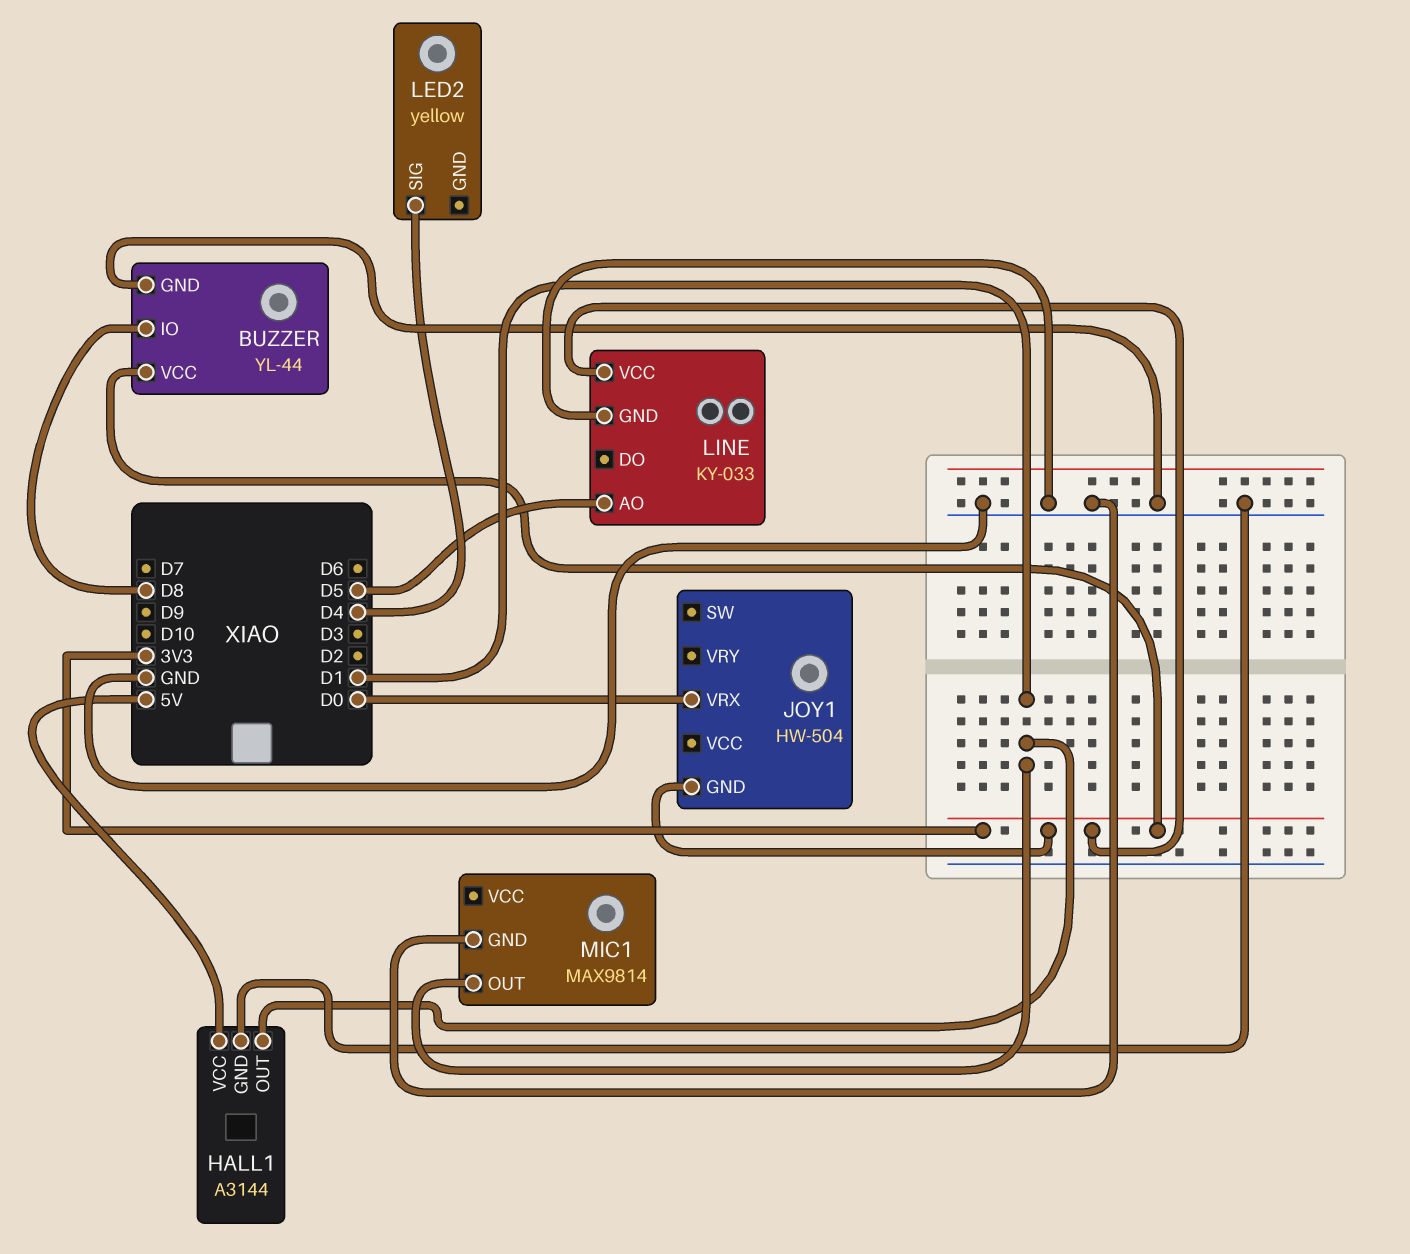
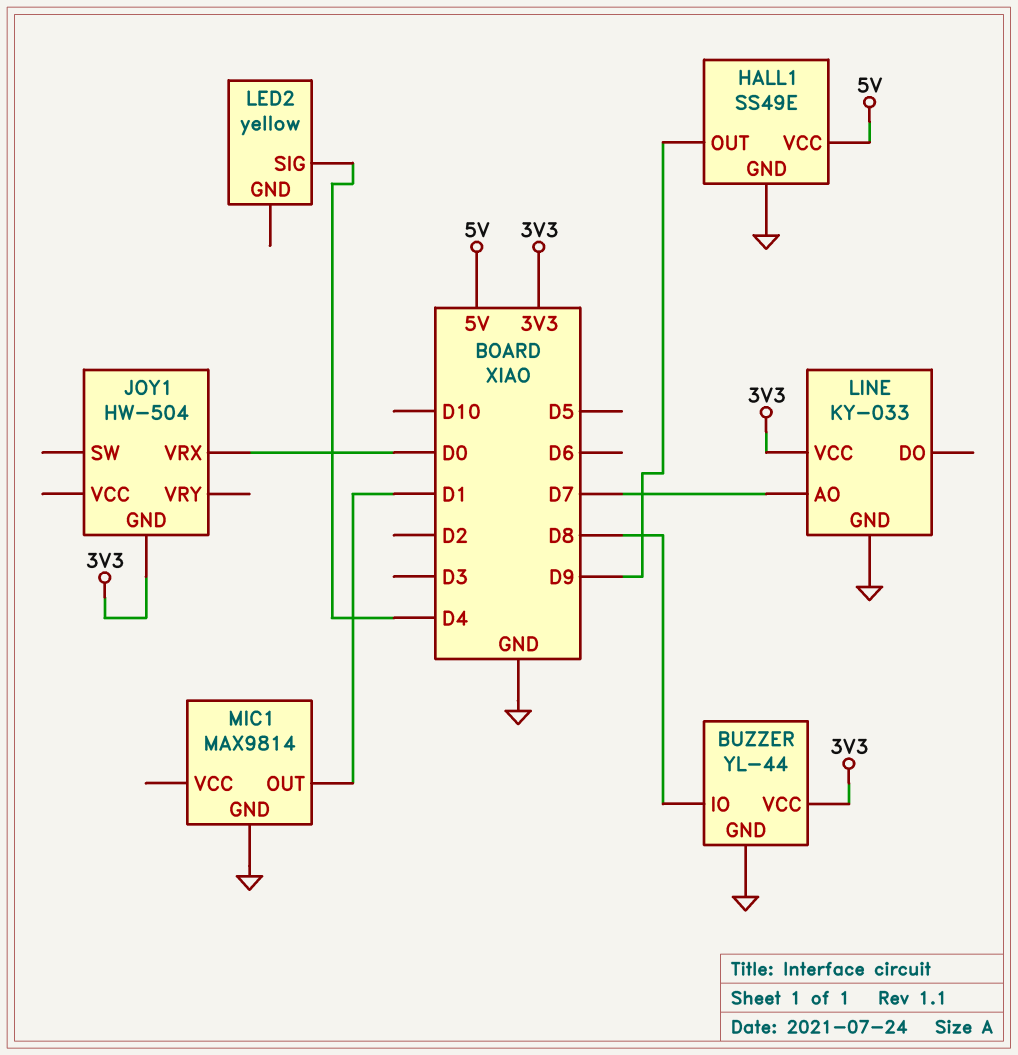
HALL1: A3144 -> SS49E
HALL1 pin OUT: D1 -> D9
LINE pin AO: D5 -> D7

